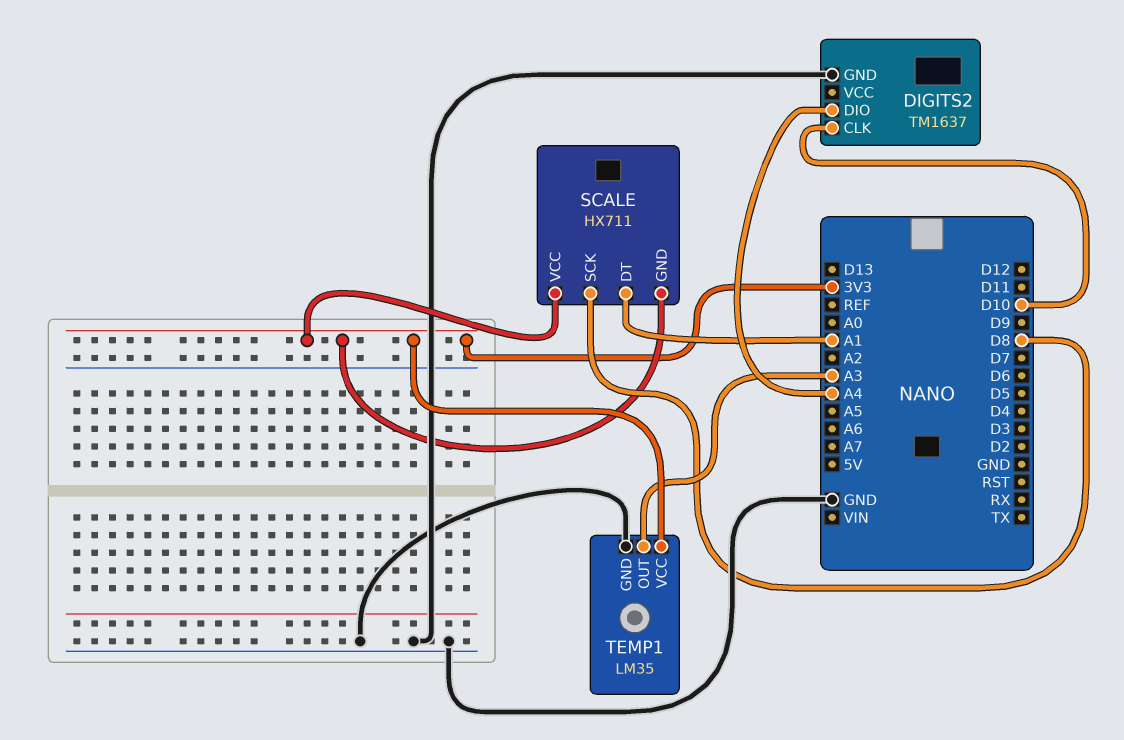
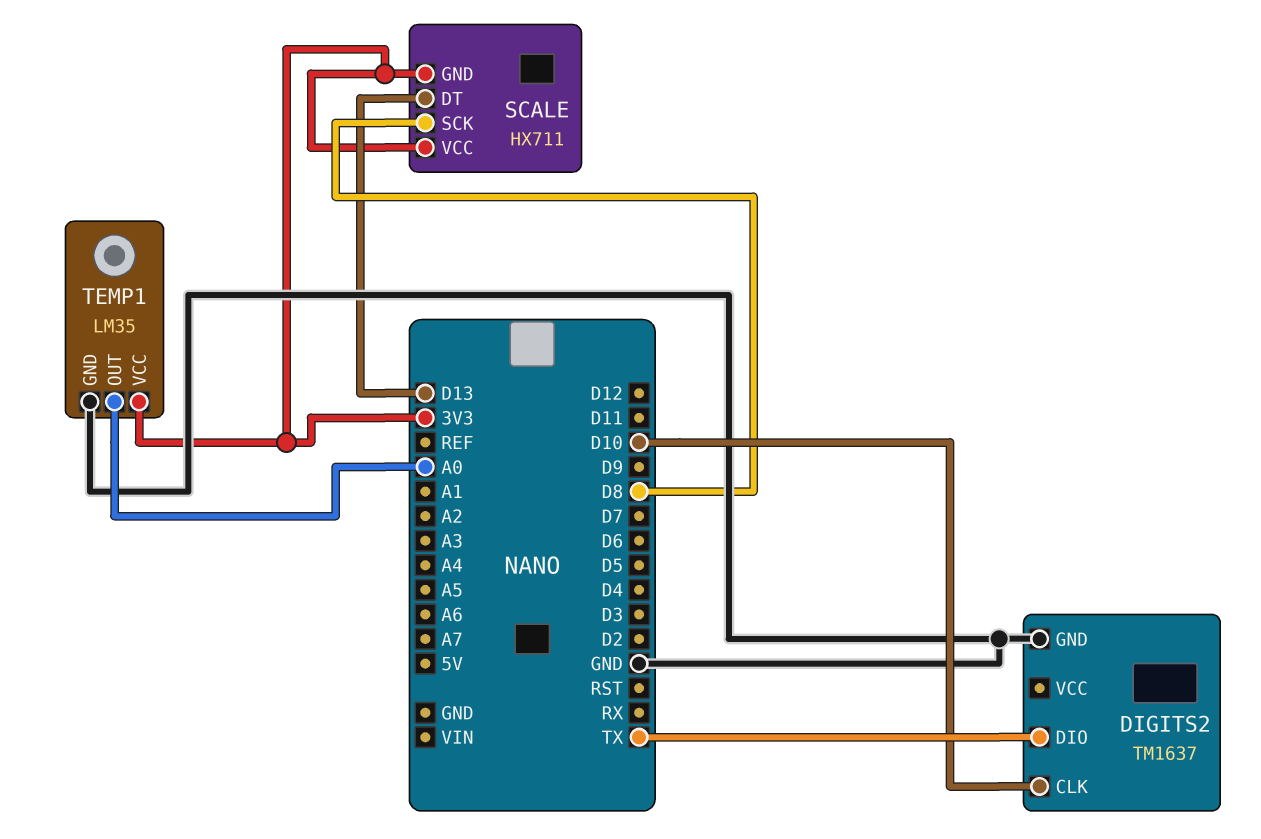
DIGITS2 pin DIO: A4 -> TX
SCALE pin DT: A1 -> D13
TEMP1 pin OUT: A3 -> A0

